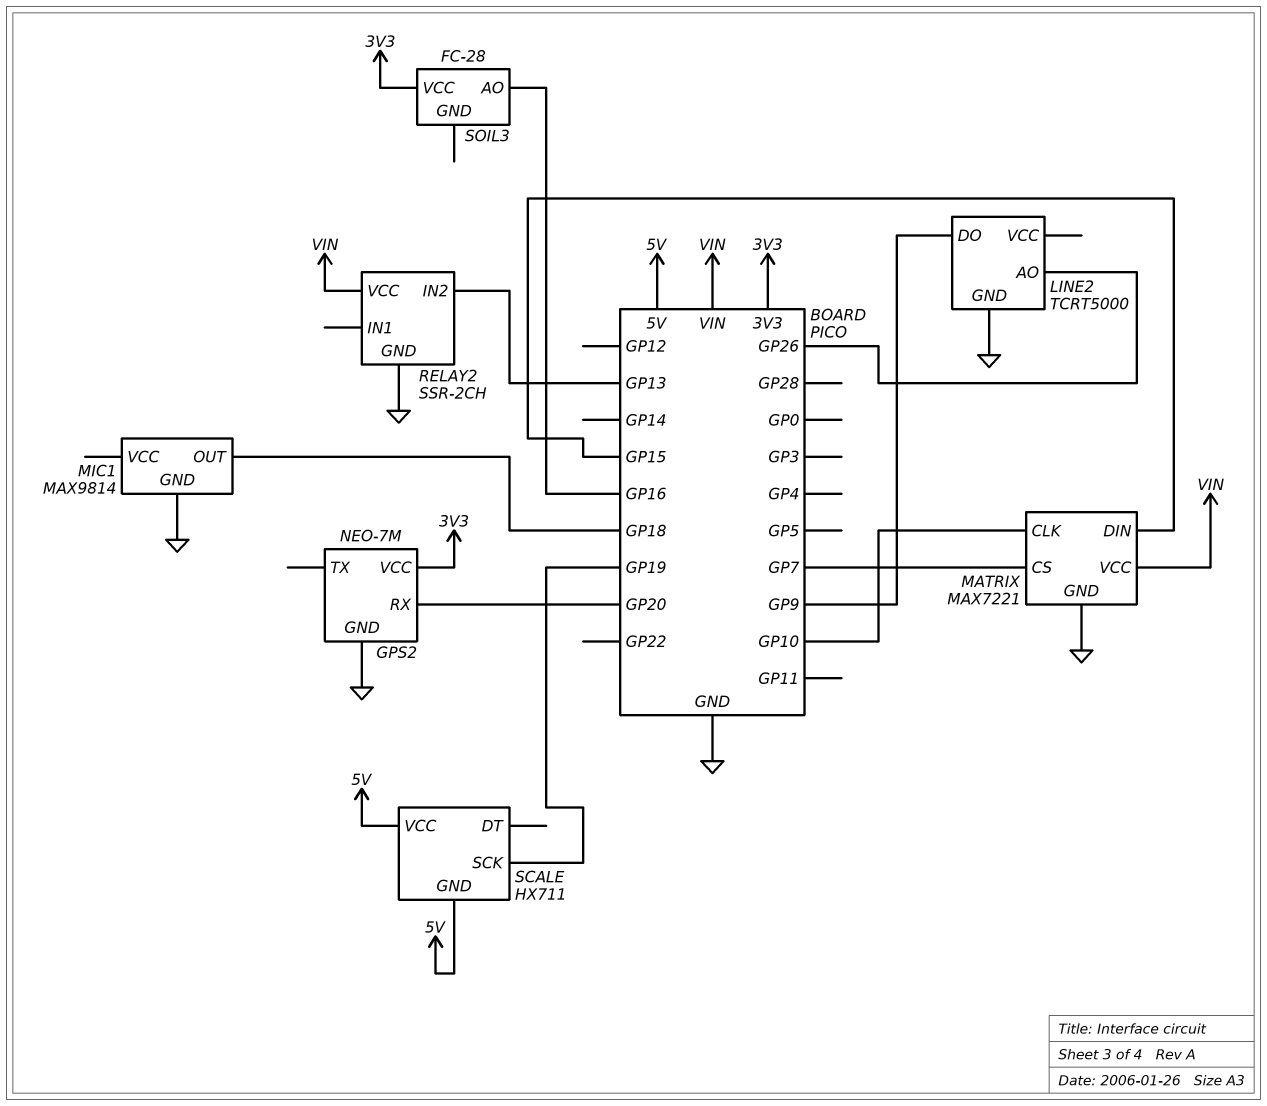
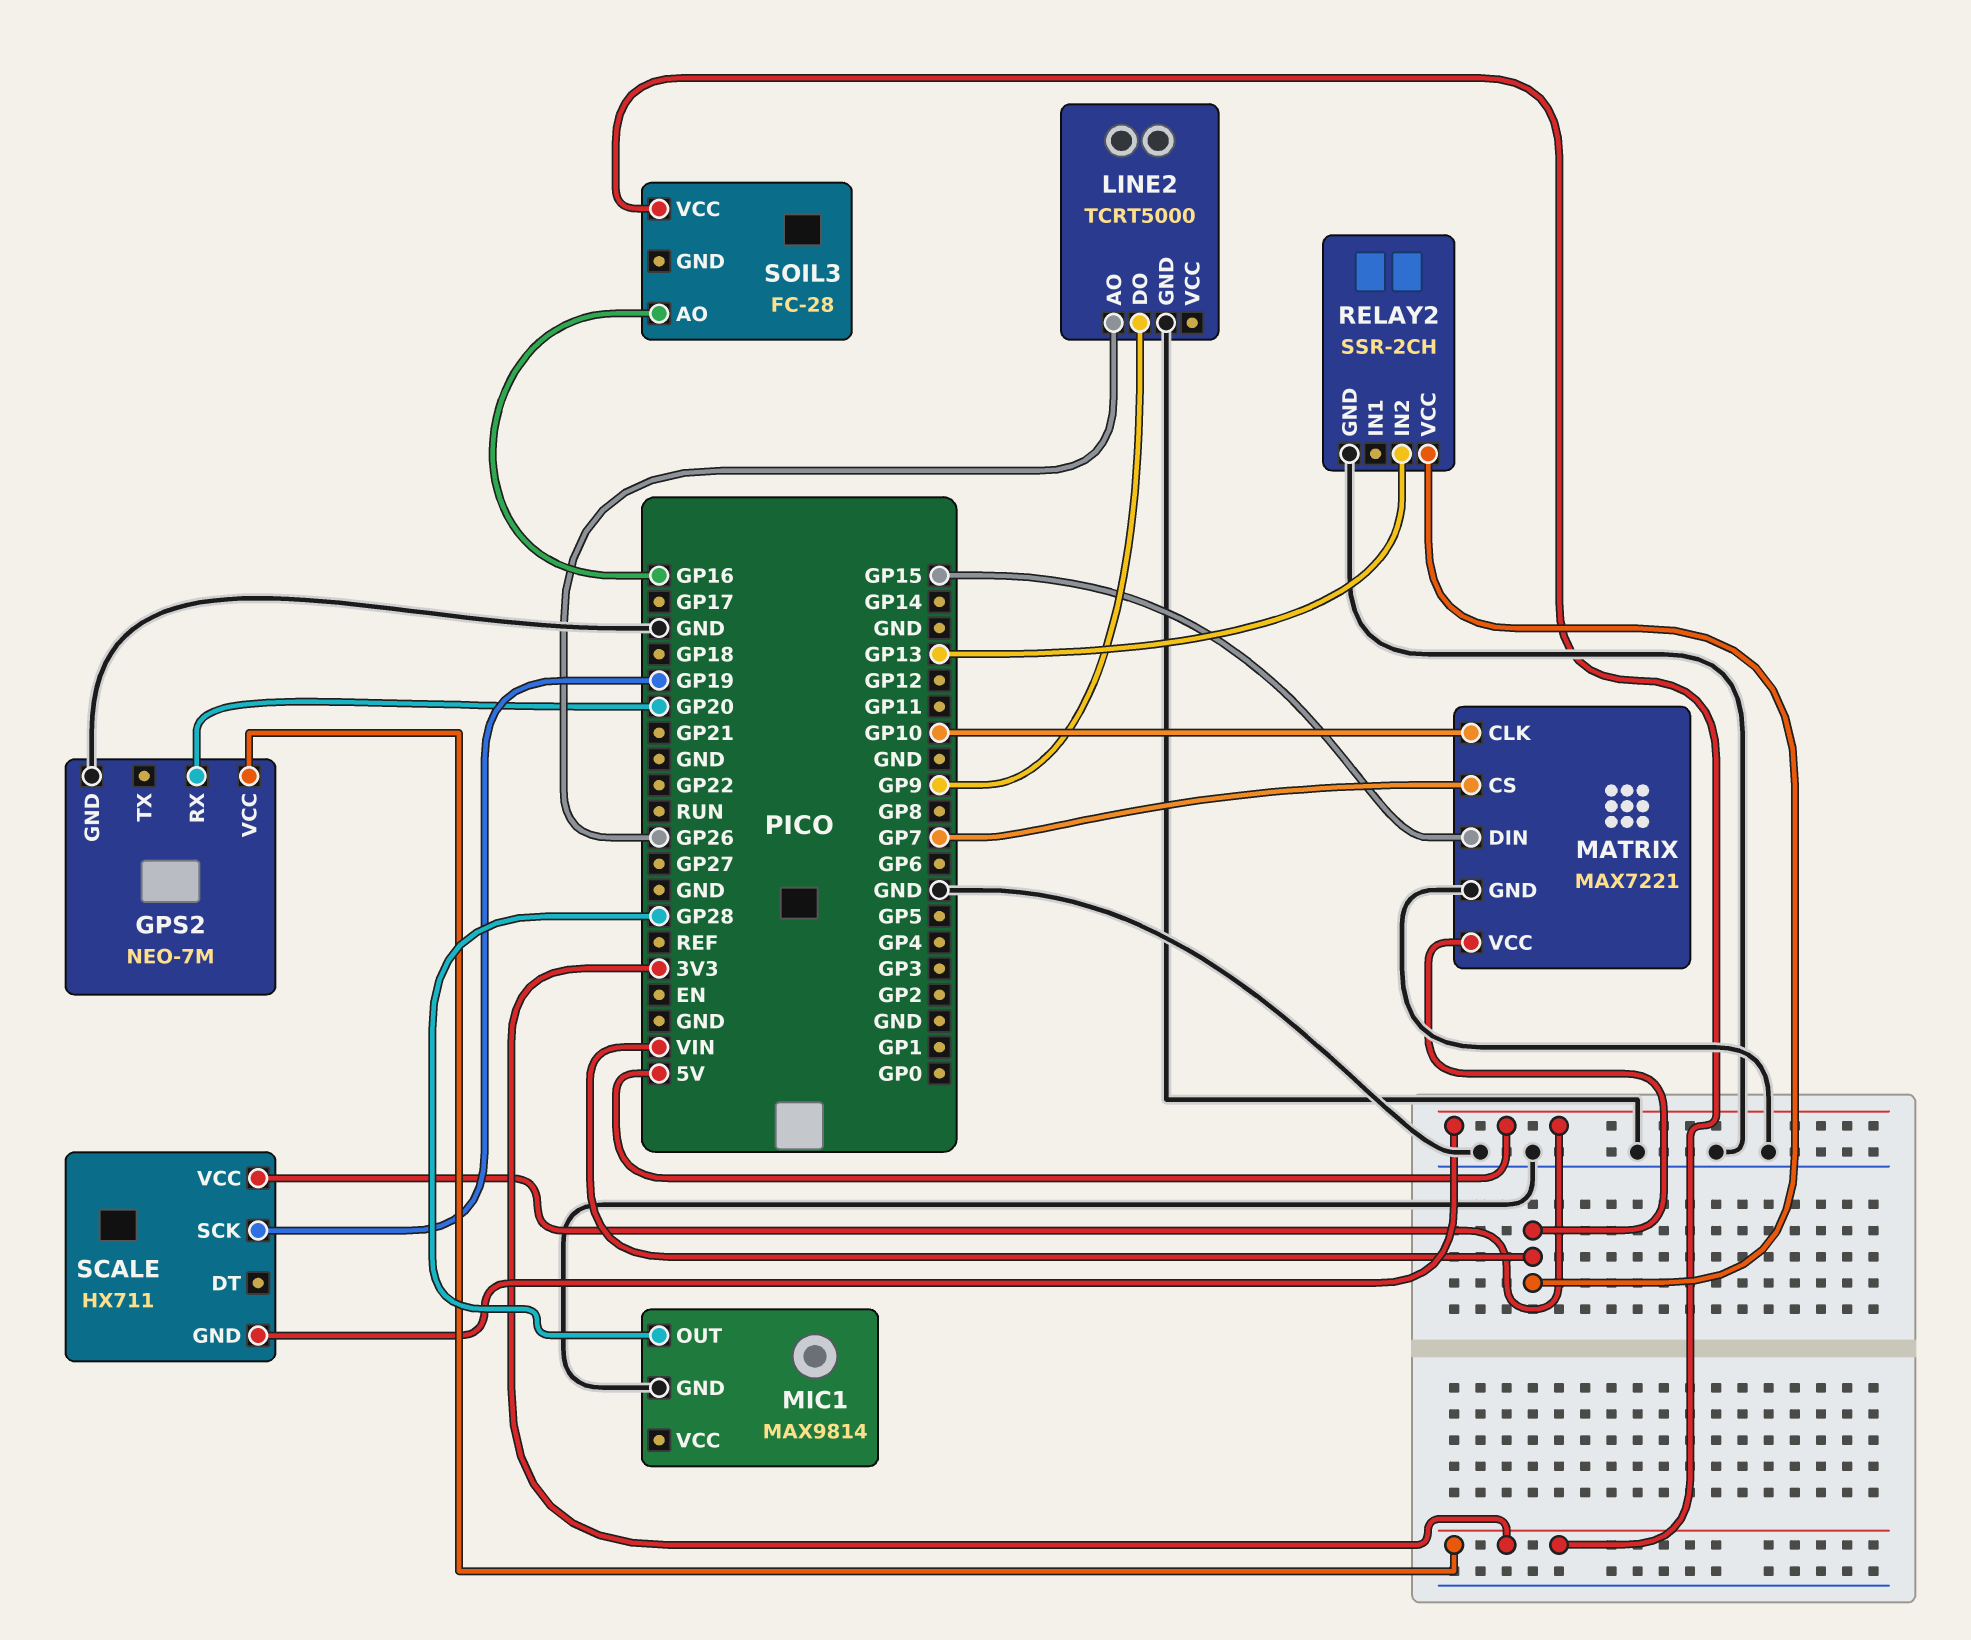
MIC1 pin OUT: GP18 -> GP28

